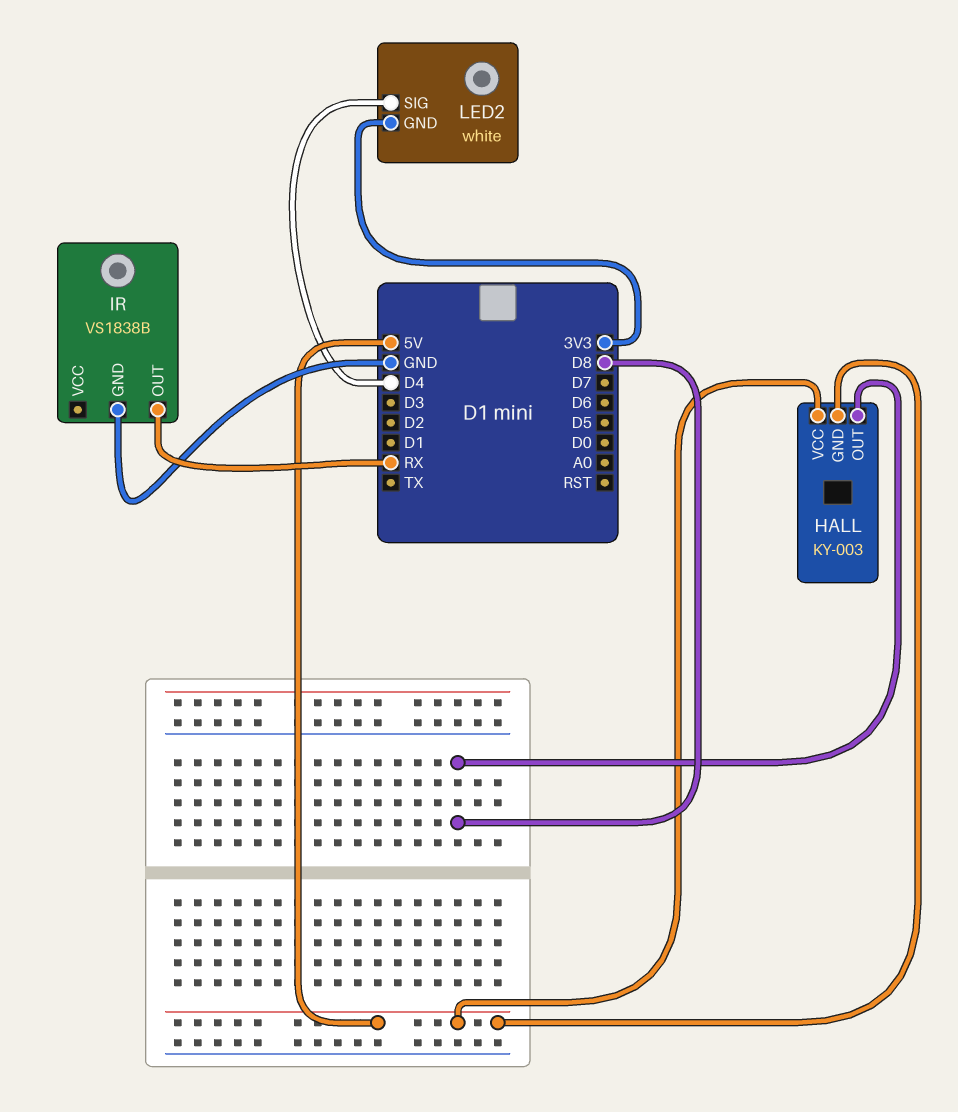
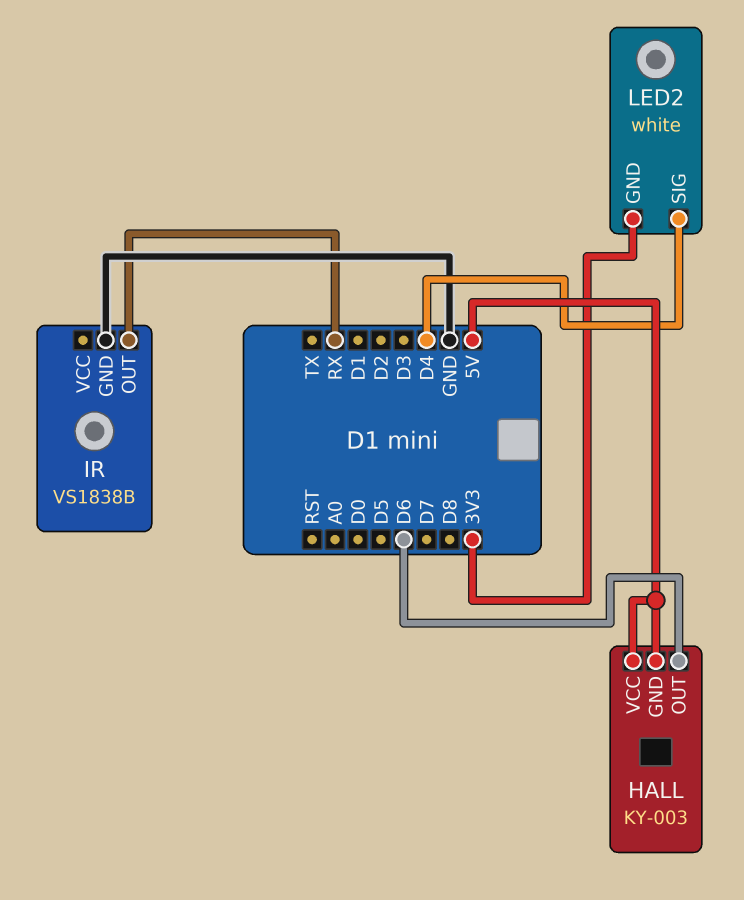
HALL pin OUT: D8 -> D6

